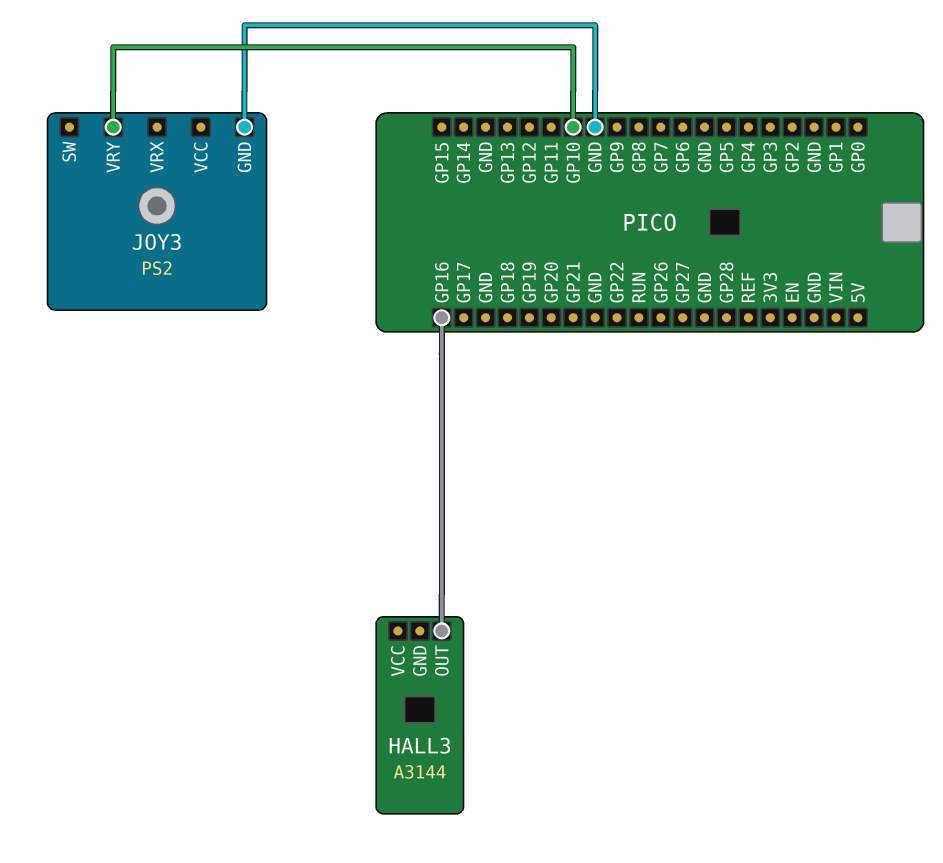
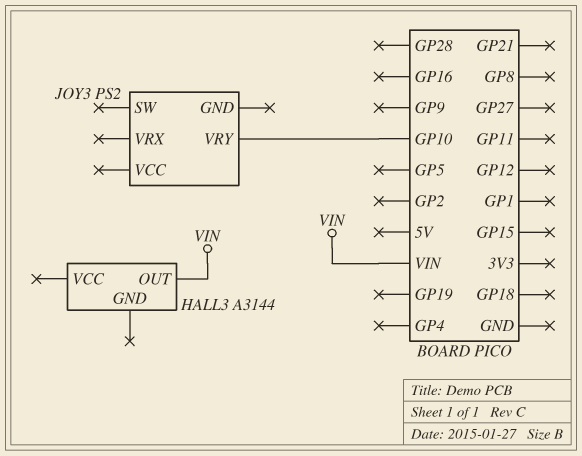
HALL3 pin OUT: GP16 -> VIN
JOY3 pin GND: GND -> none

